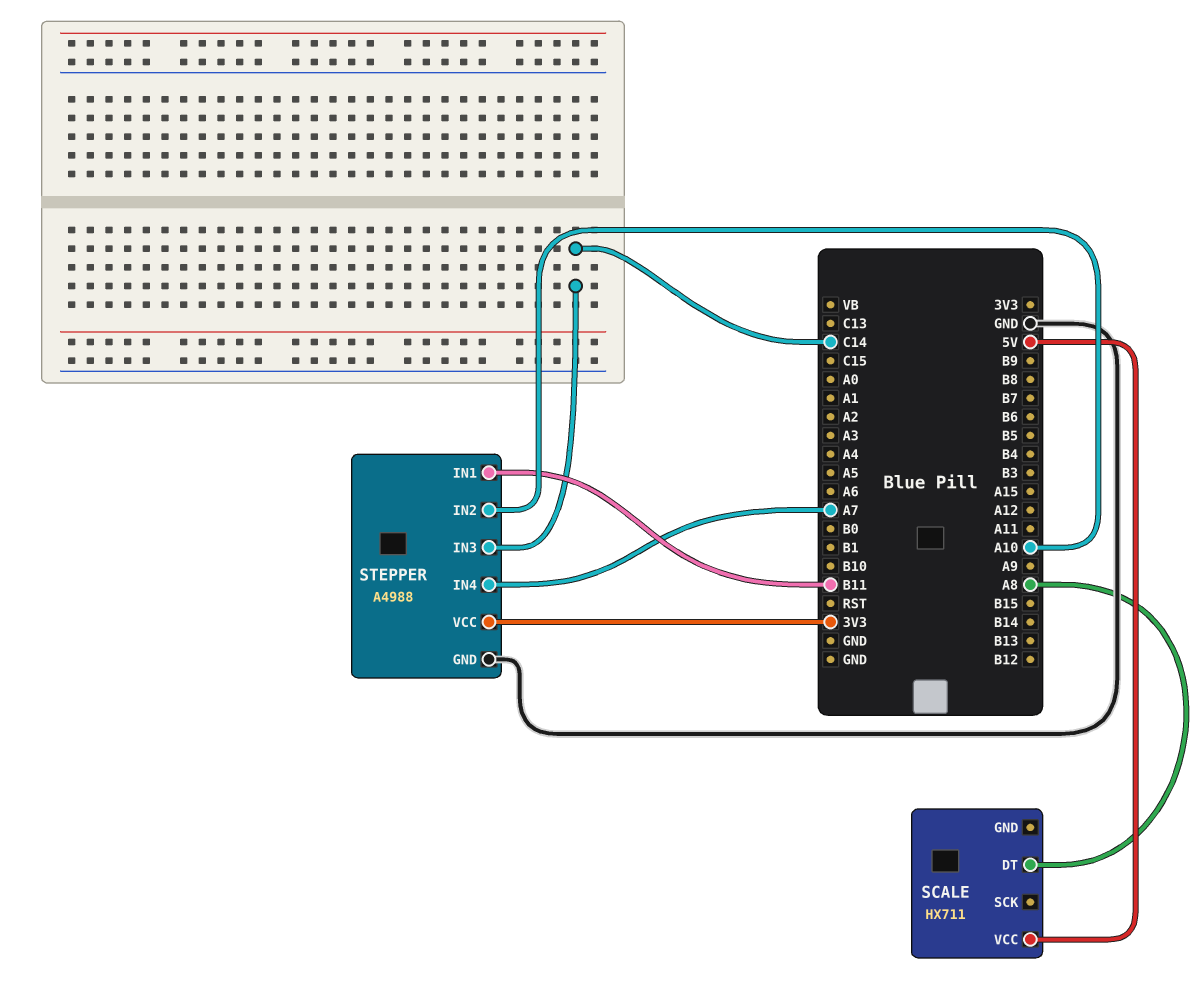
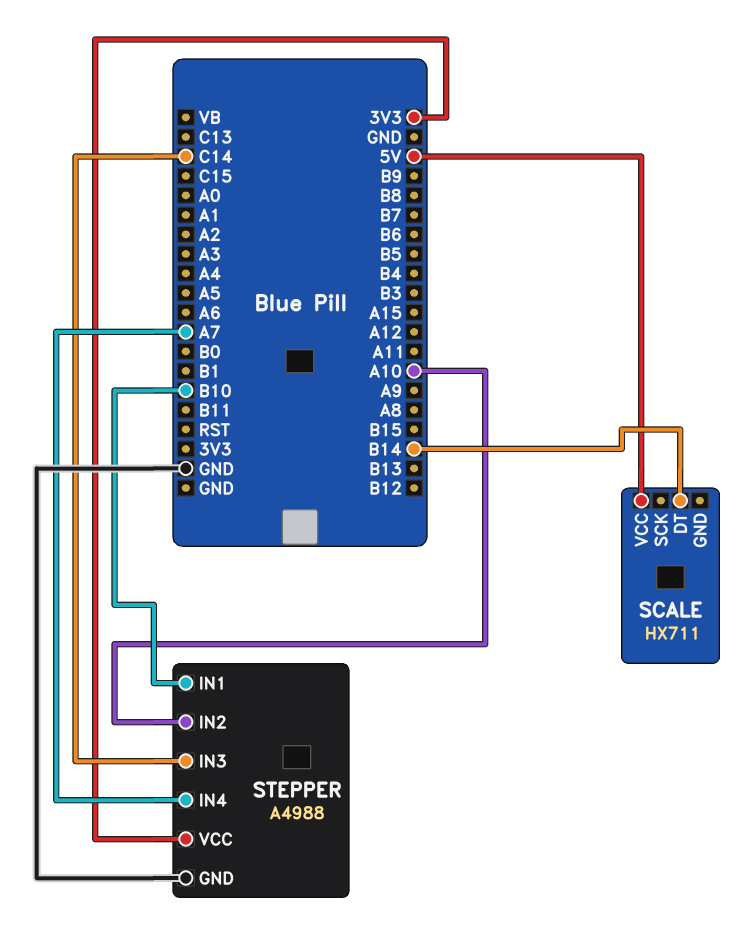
SCALE pin DT: A8 -> B14
STEPPER pin IN1: B11 -> B10

